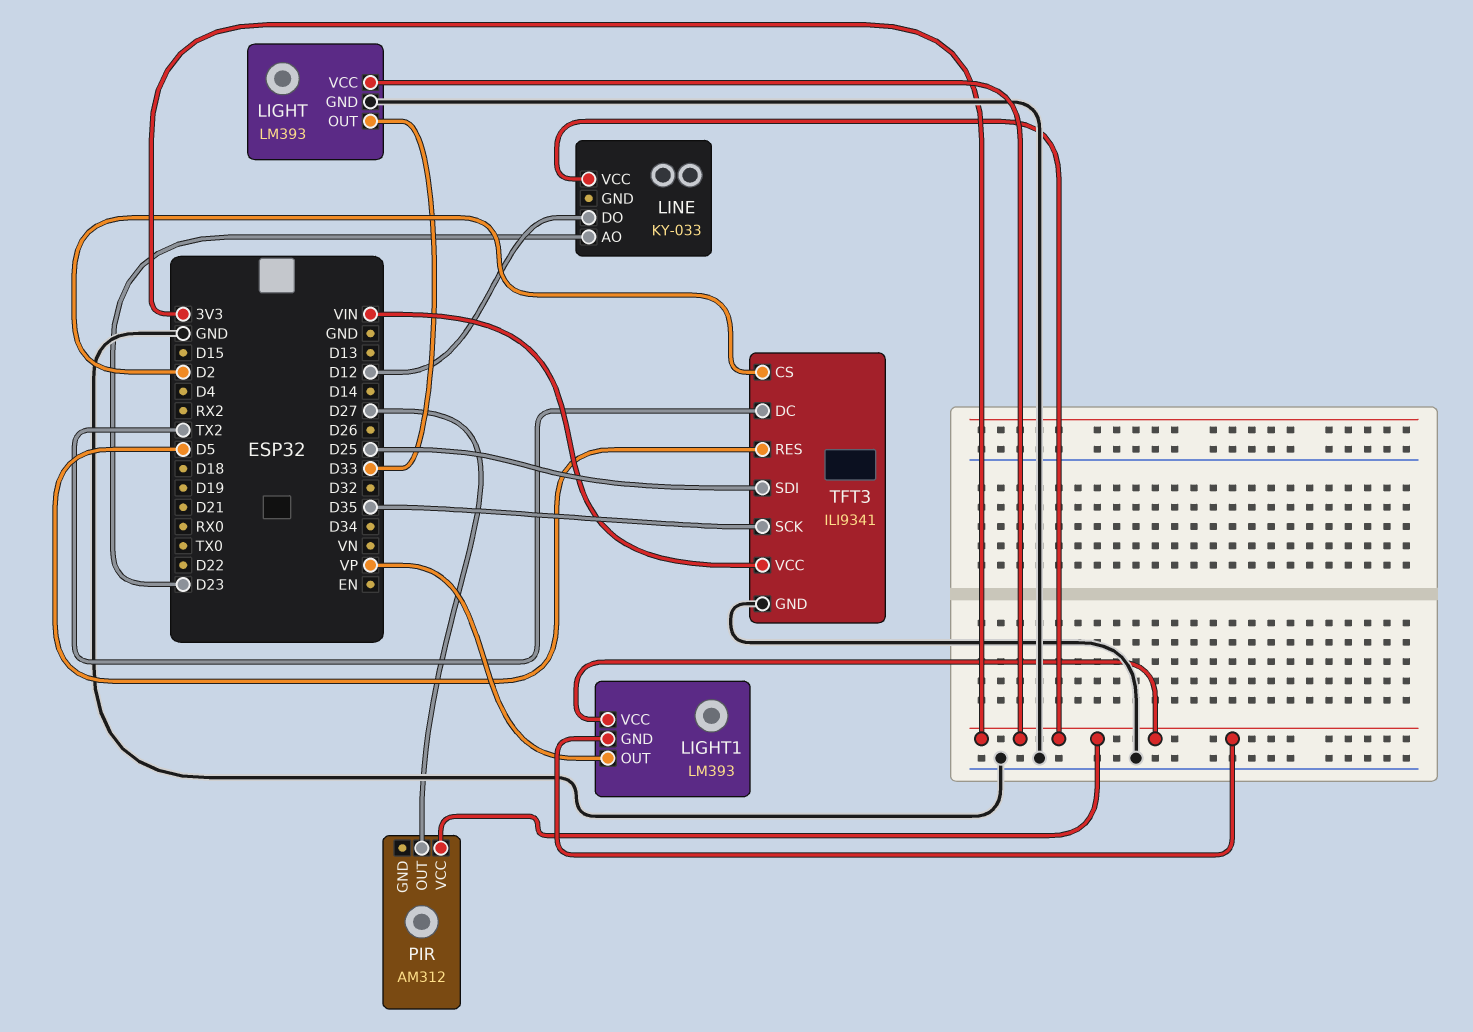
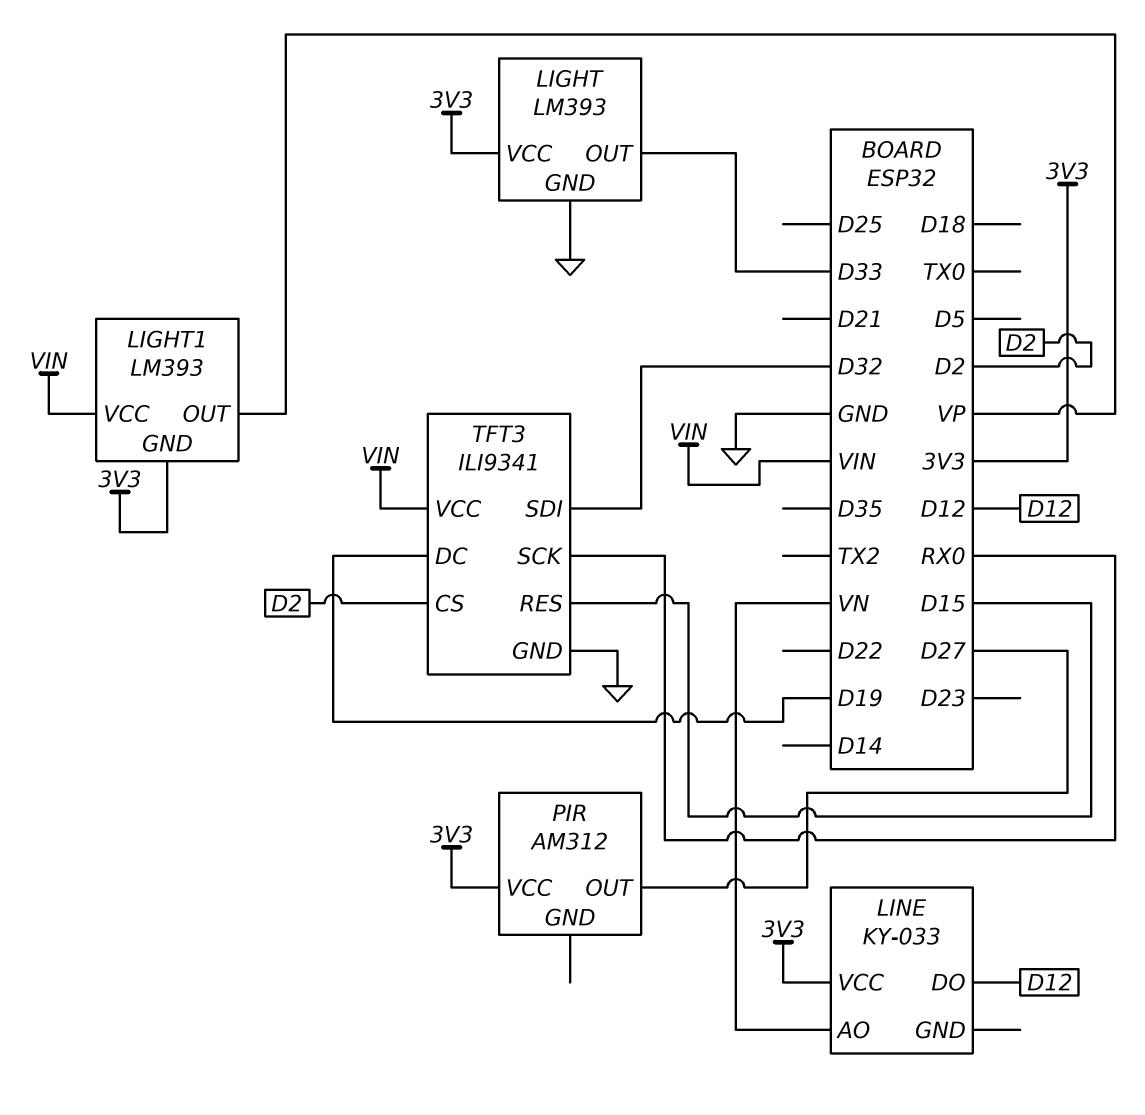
LIGHT1 pin VCC: 3V3 -> VIN
LINE pin AO: D23 -> VN
TFT3 pin DC: TX2 -> D19
TFT3 pin RES: D5 -> D15
TFT3 pin SCK: D35 -> RX0
TFT3 pin SDI: D25 -> D32

